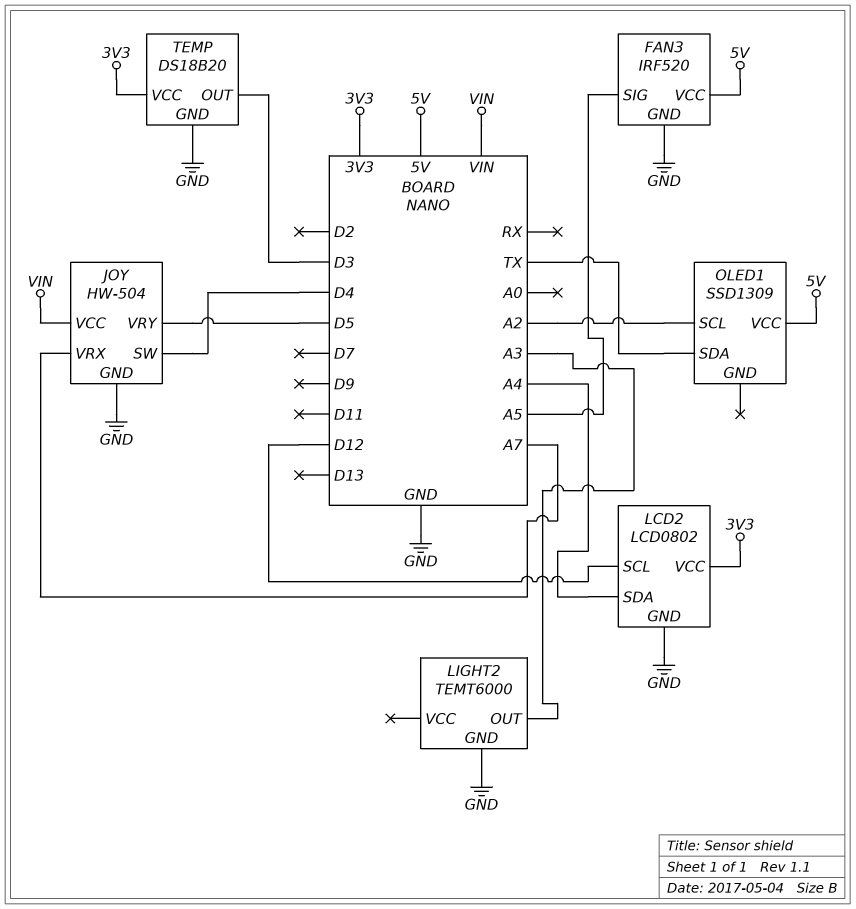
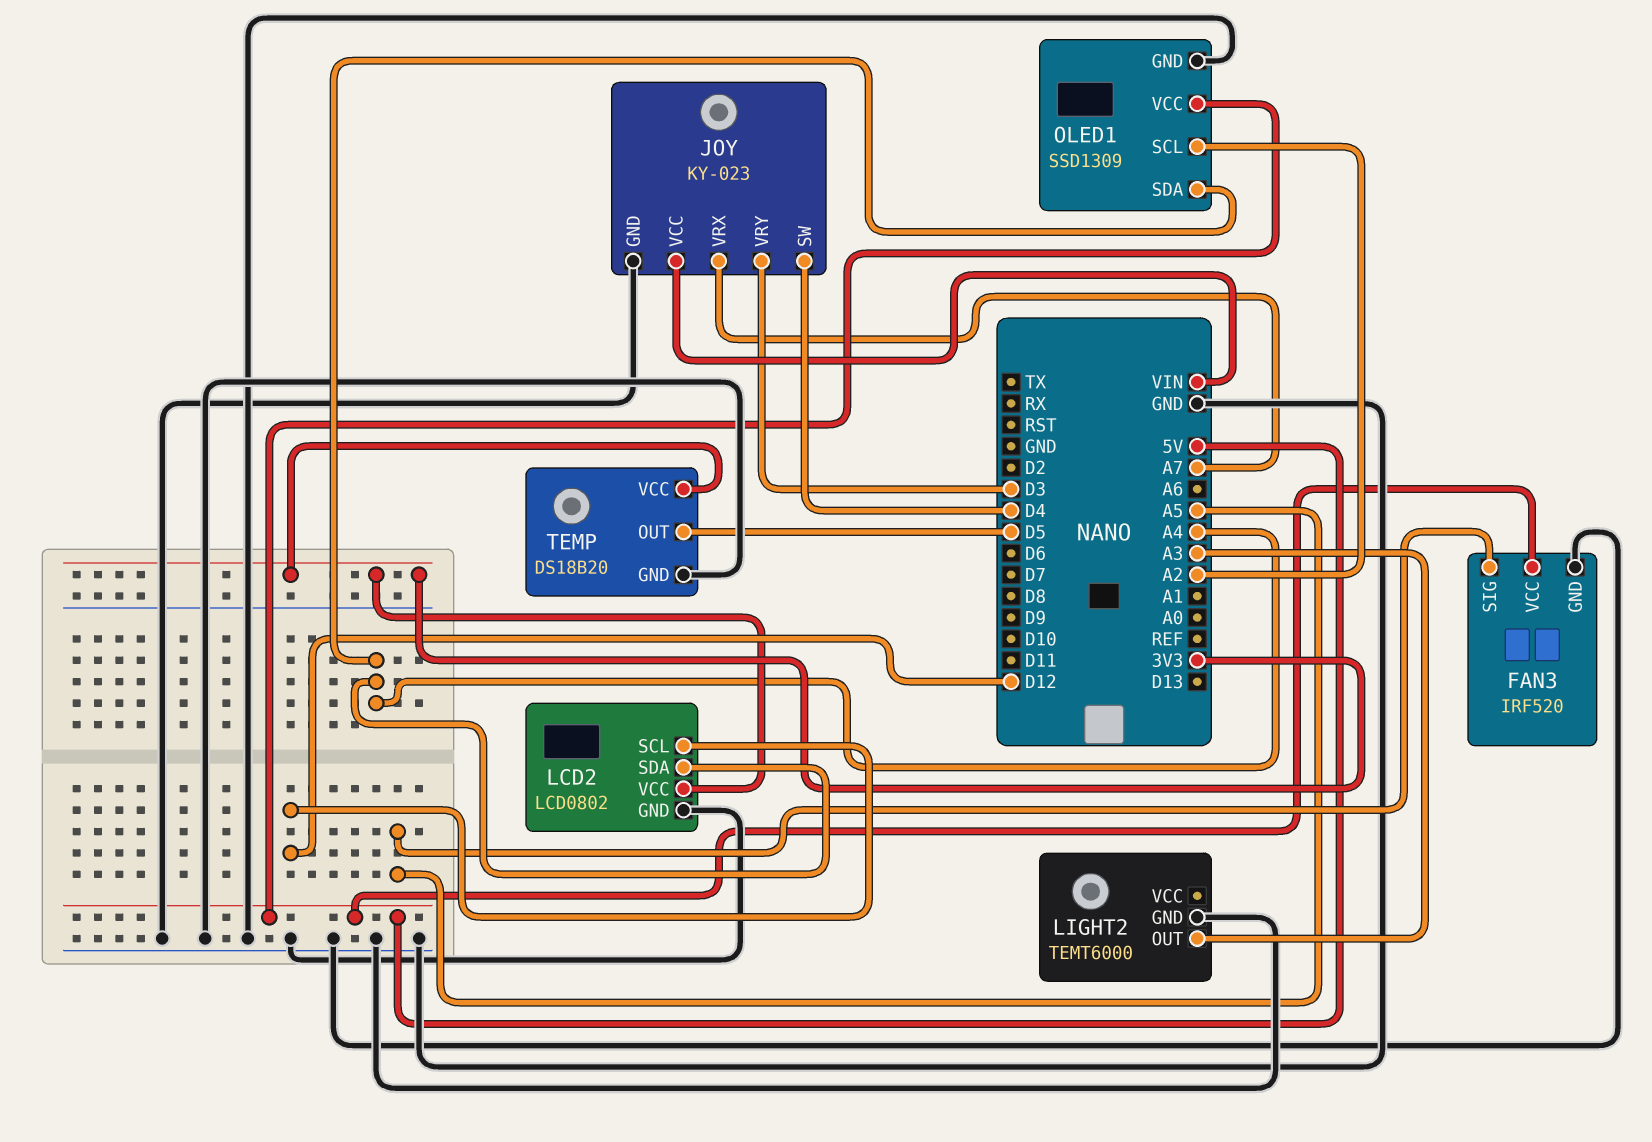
JOY: HW-504 -> KY-023
JOY pin VRY: D5 -> D3
OLED1 pin GND: none -> GND
OLED1 pin SDA: TX -> A4
TEMP pin OUT: D3 -> D5

